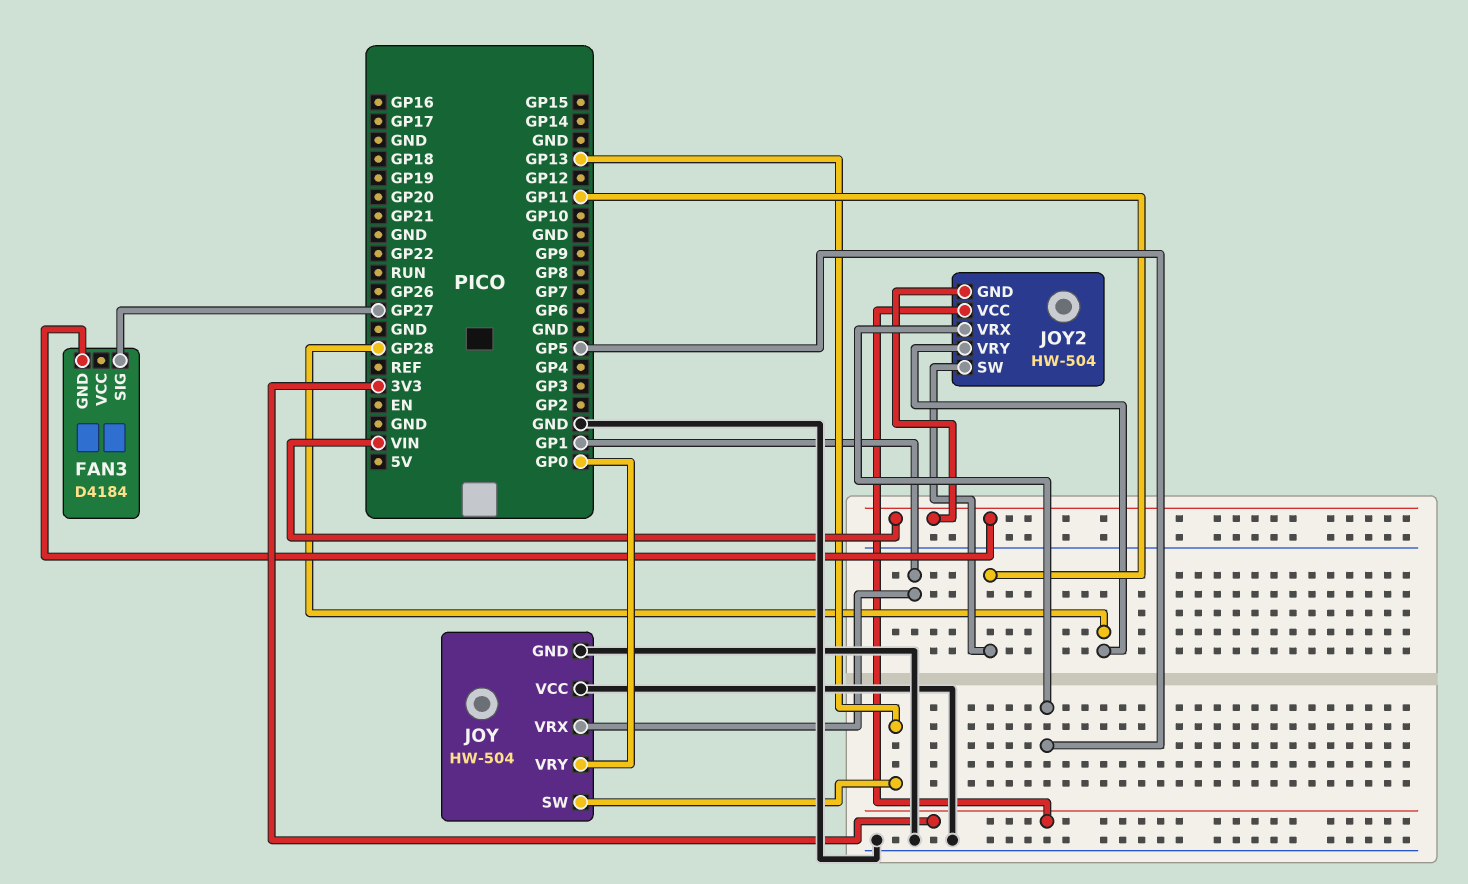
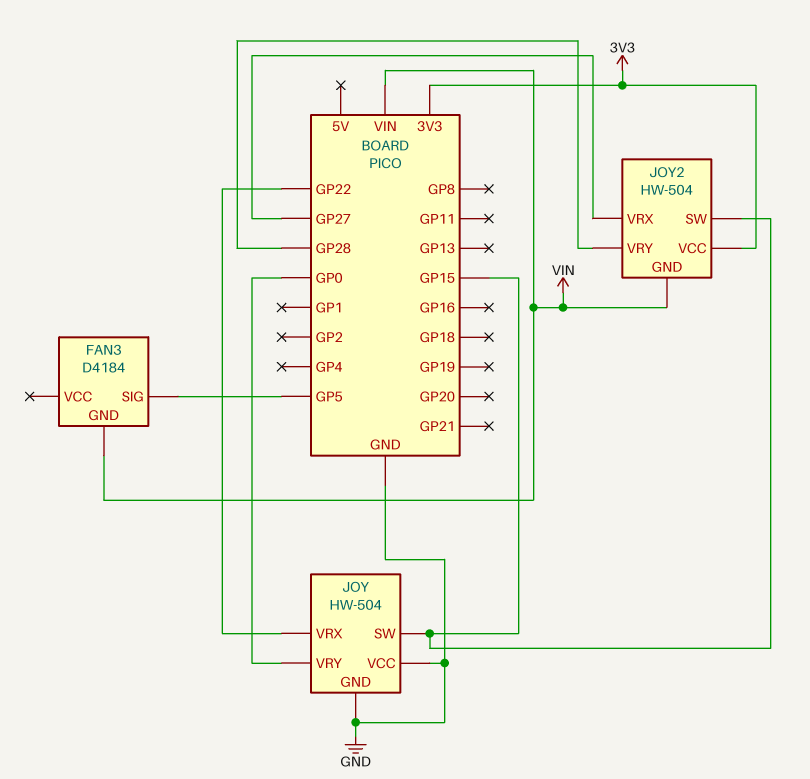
FAN3 pin SIG: GP27 -> GP5
JOY pin SW: GP13 -> GP15
JOY pin VRX: GP1 -> GP22
JOY2 pin SW: GP11 -> GP15
JOY2 pin VRX: GP5 -> GP27

